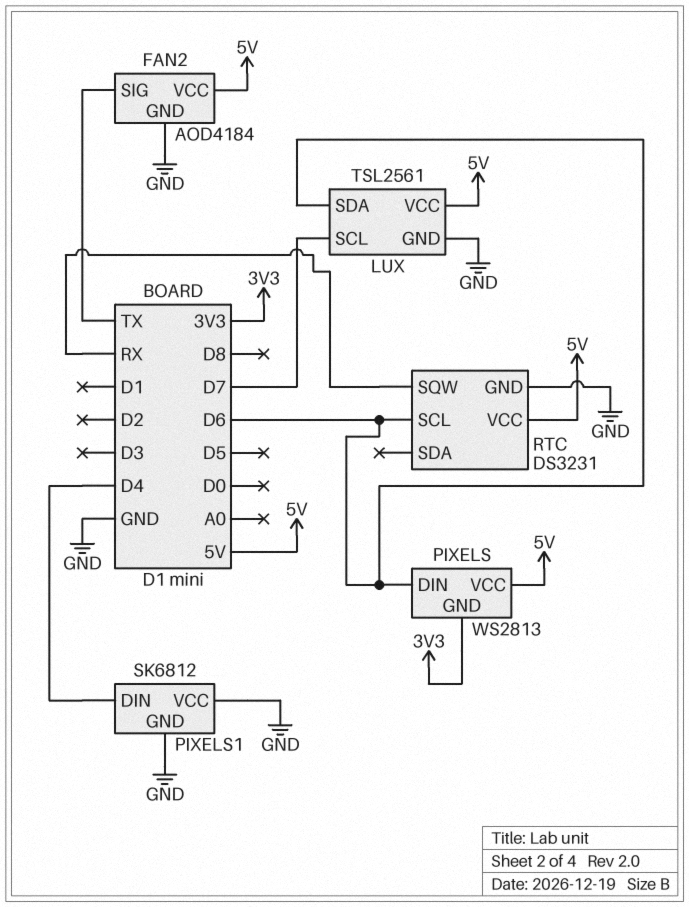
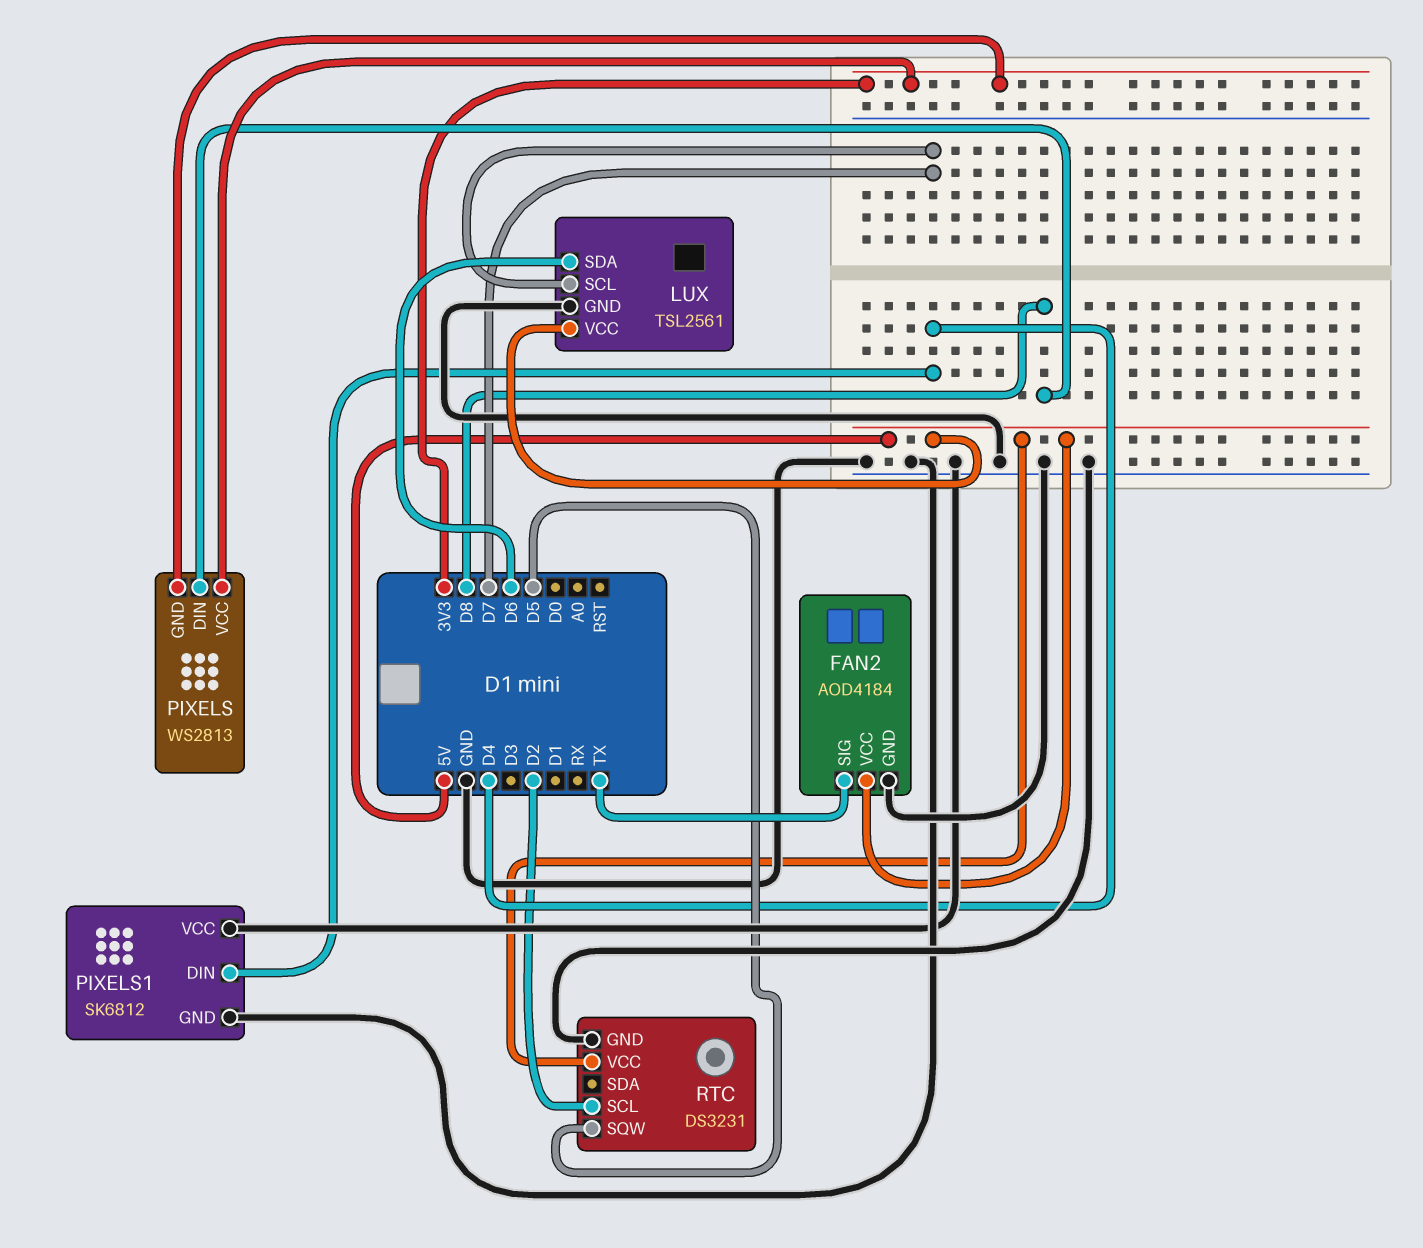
PIXELS pin DIN: D6 -> D8
PIXELS pin VCC: 5V -> 3V3
RTC pin SCL: D6 -> D2
RTC pin SQW: RX -> D5

